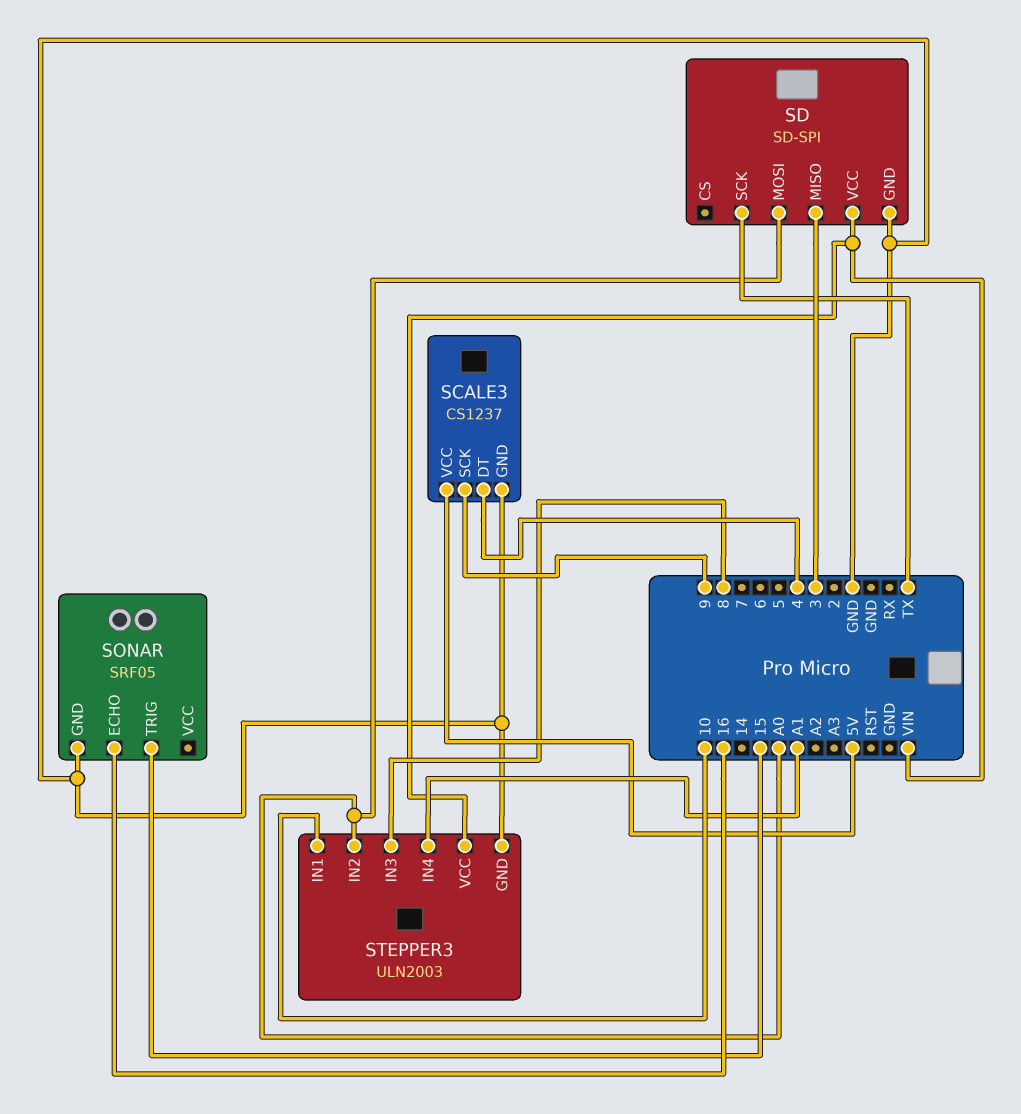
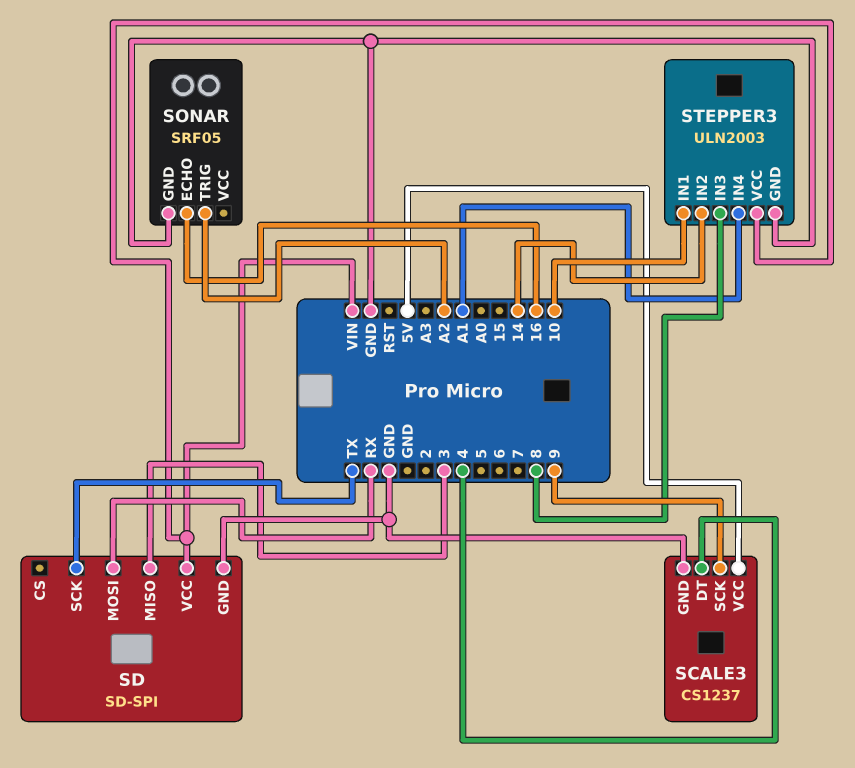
SD pin MOSI: A0 -> RX
SONAR pin TRIG: 15 -> A2
STEPPER3 pin IN2: A0 -> 14

